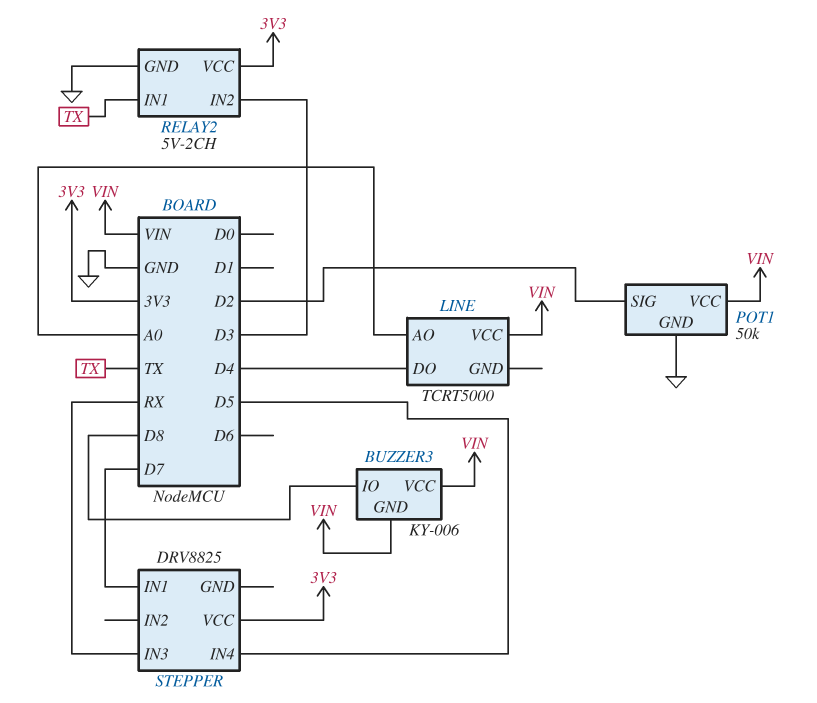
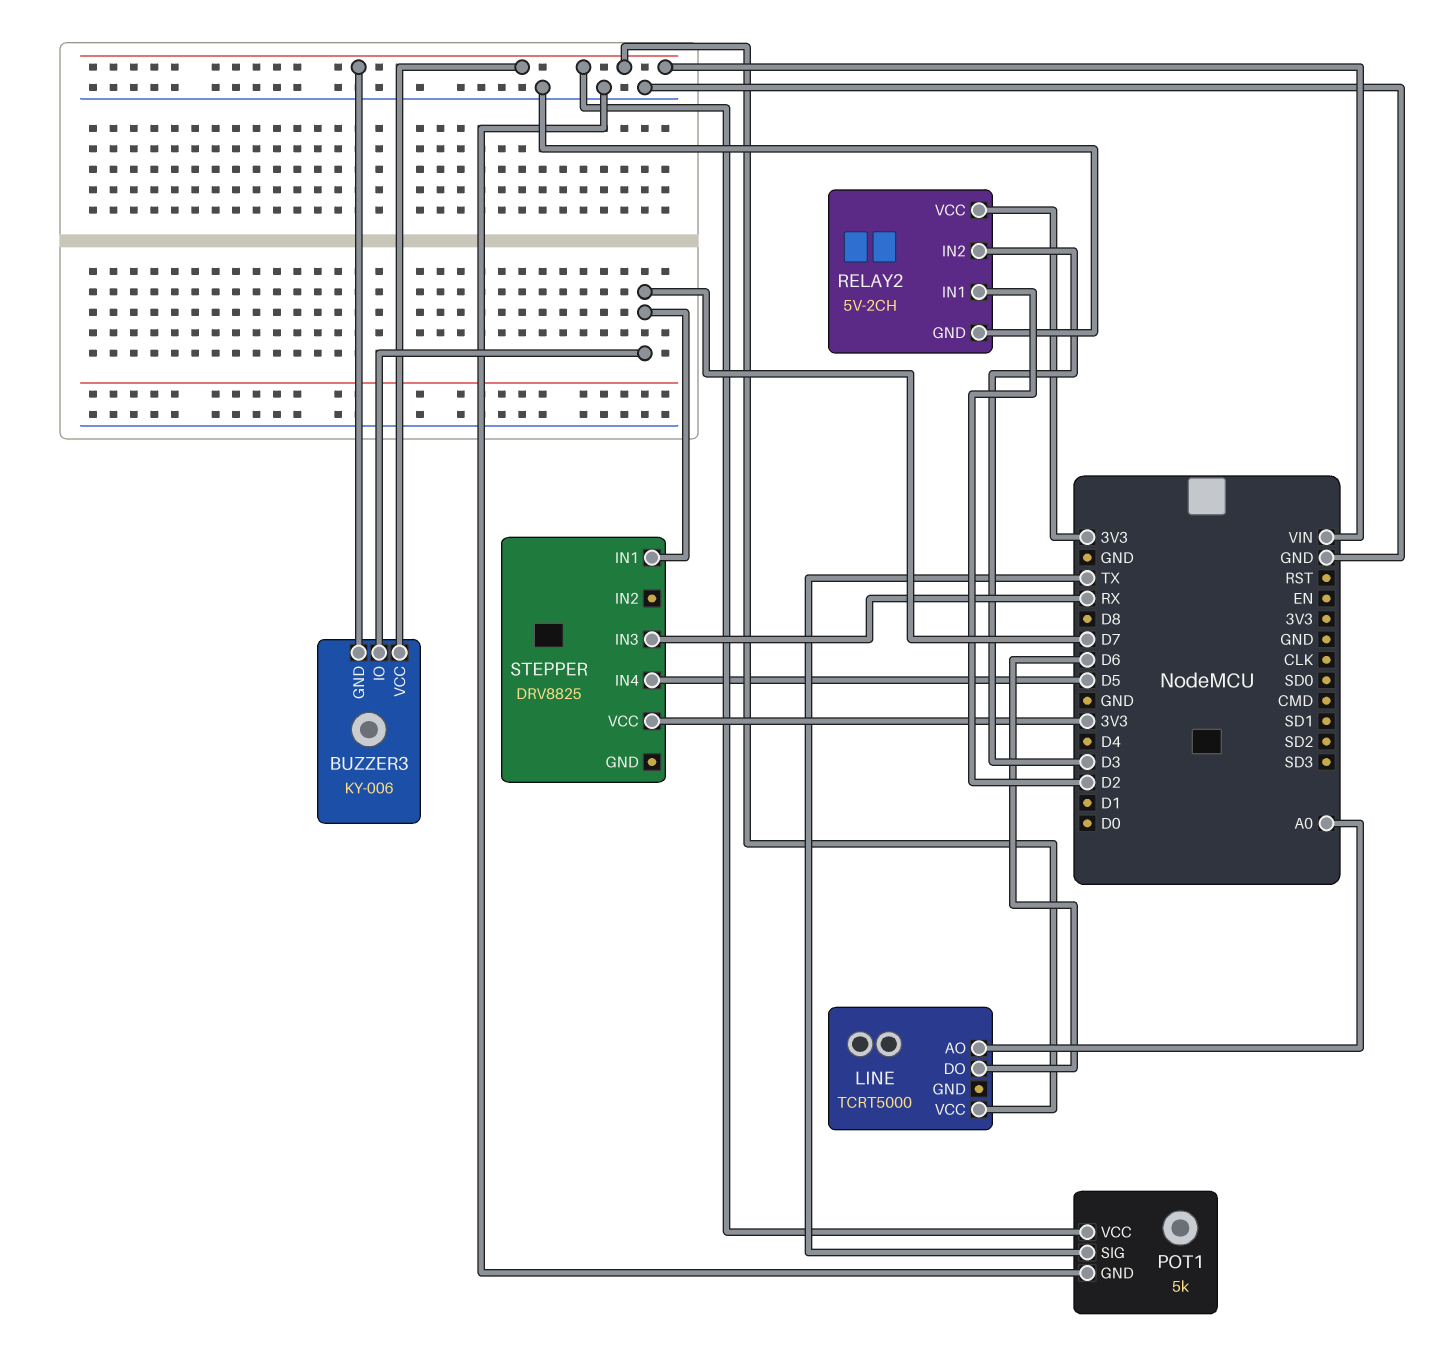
BUZZER3 pin IO: D8 -> D7
LINE pin DO: D4 -> D6
POT1: 50k -> 5k
POT1 pin SIG: D2 -> TX
RELAY2 pin IN1: TX -> D2

